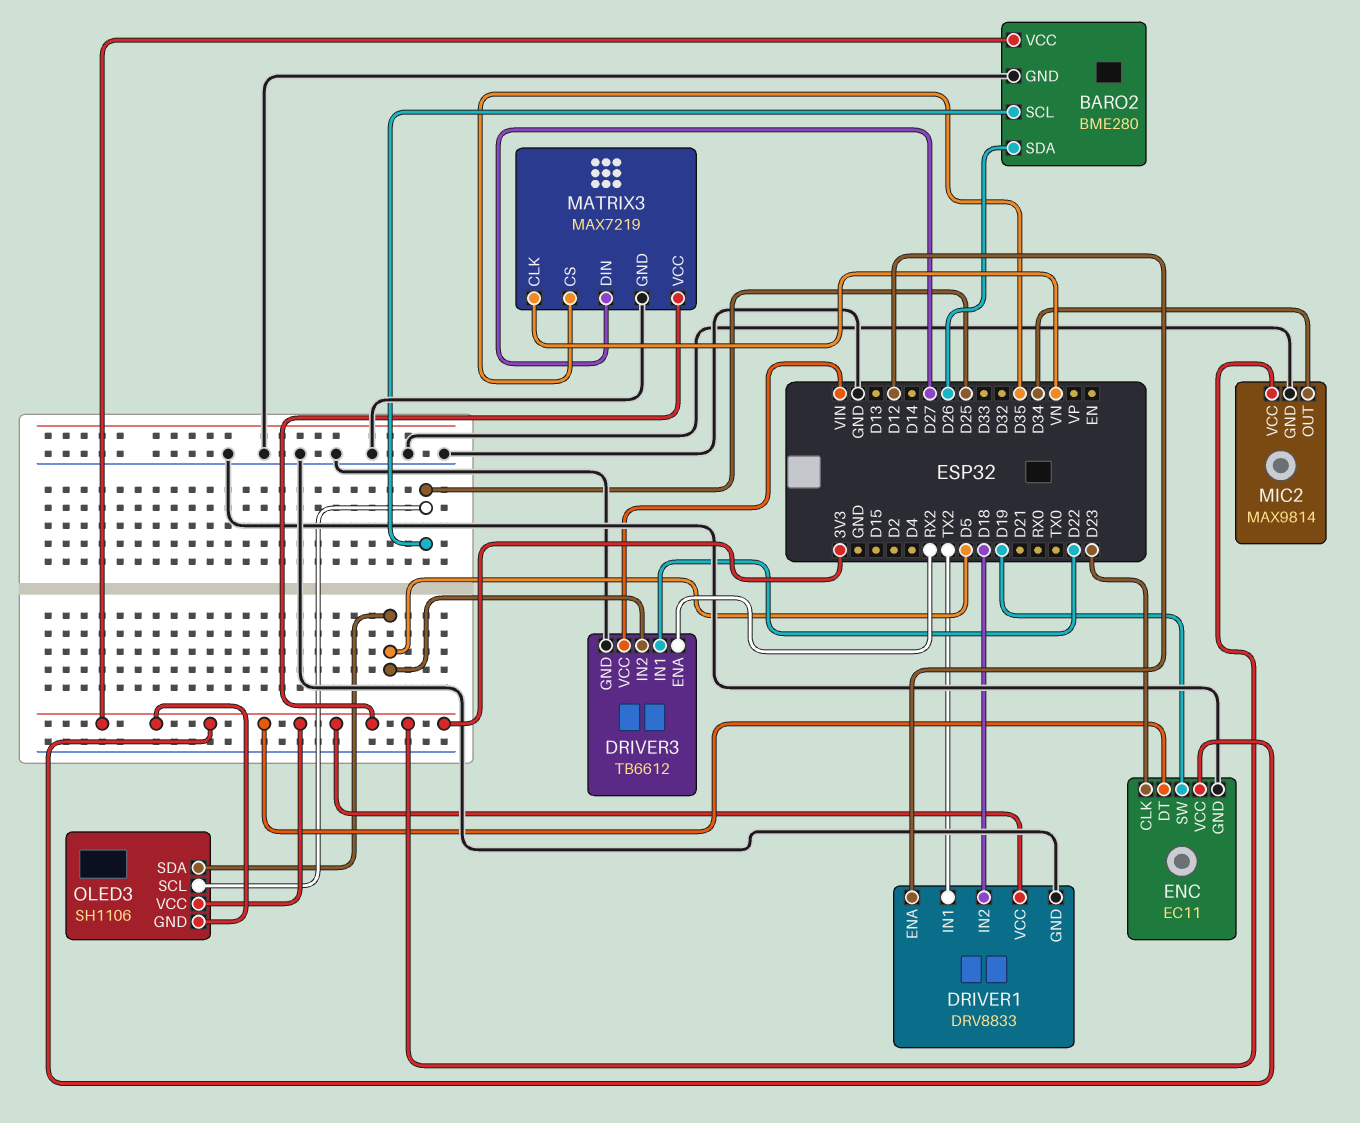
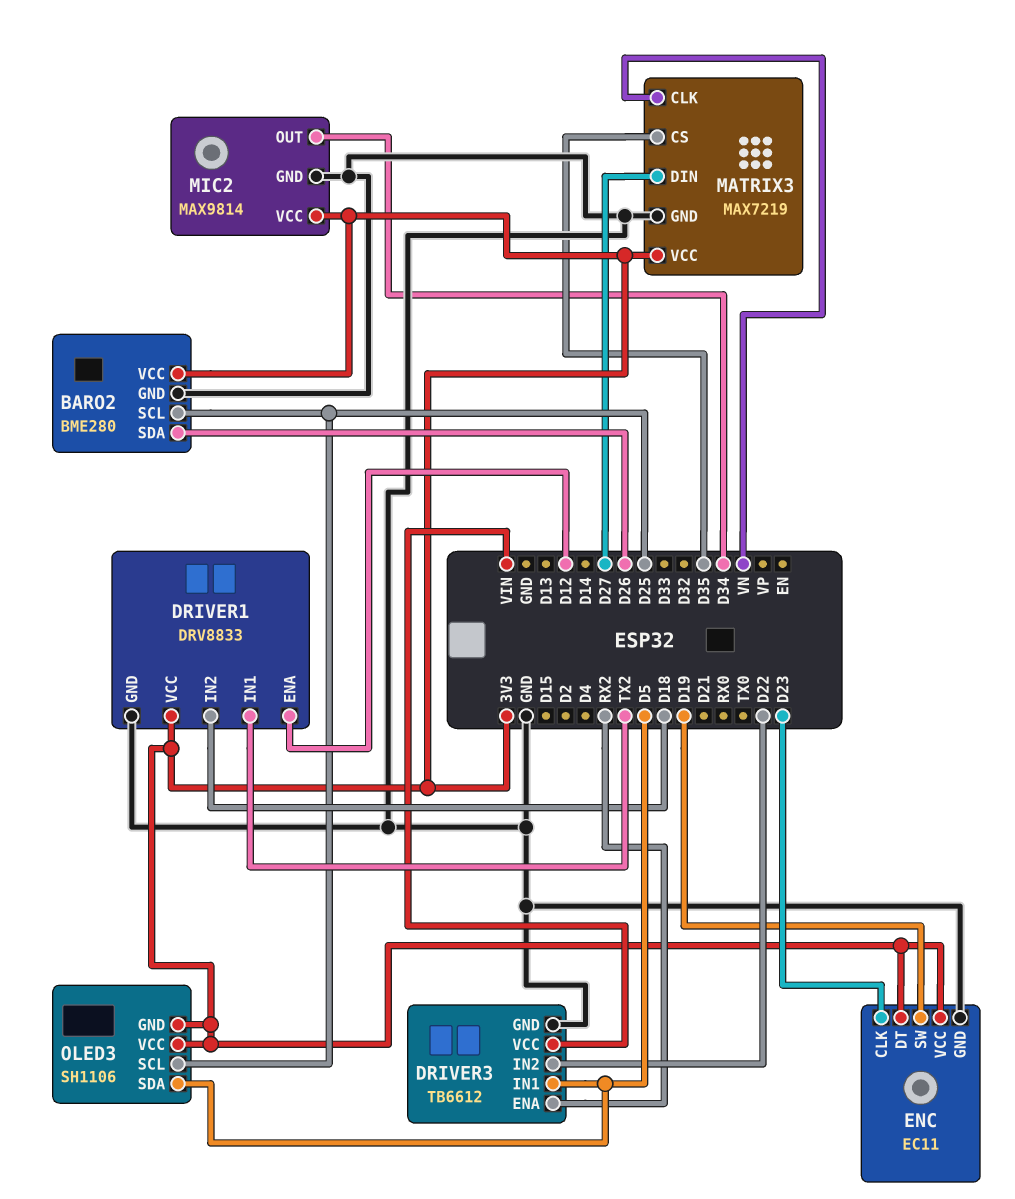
DRIVER3 pin IN1: D22 -> D5
DRIVER3 pin IN2: D5 -> D22

